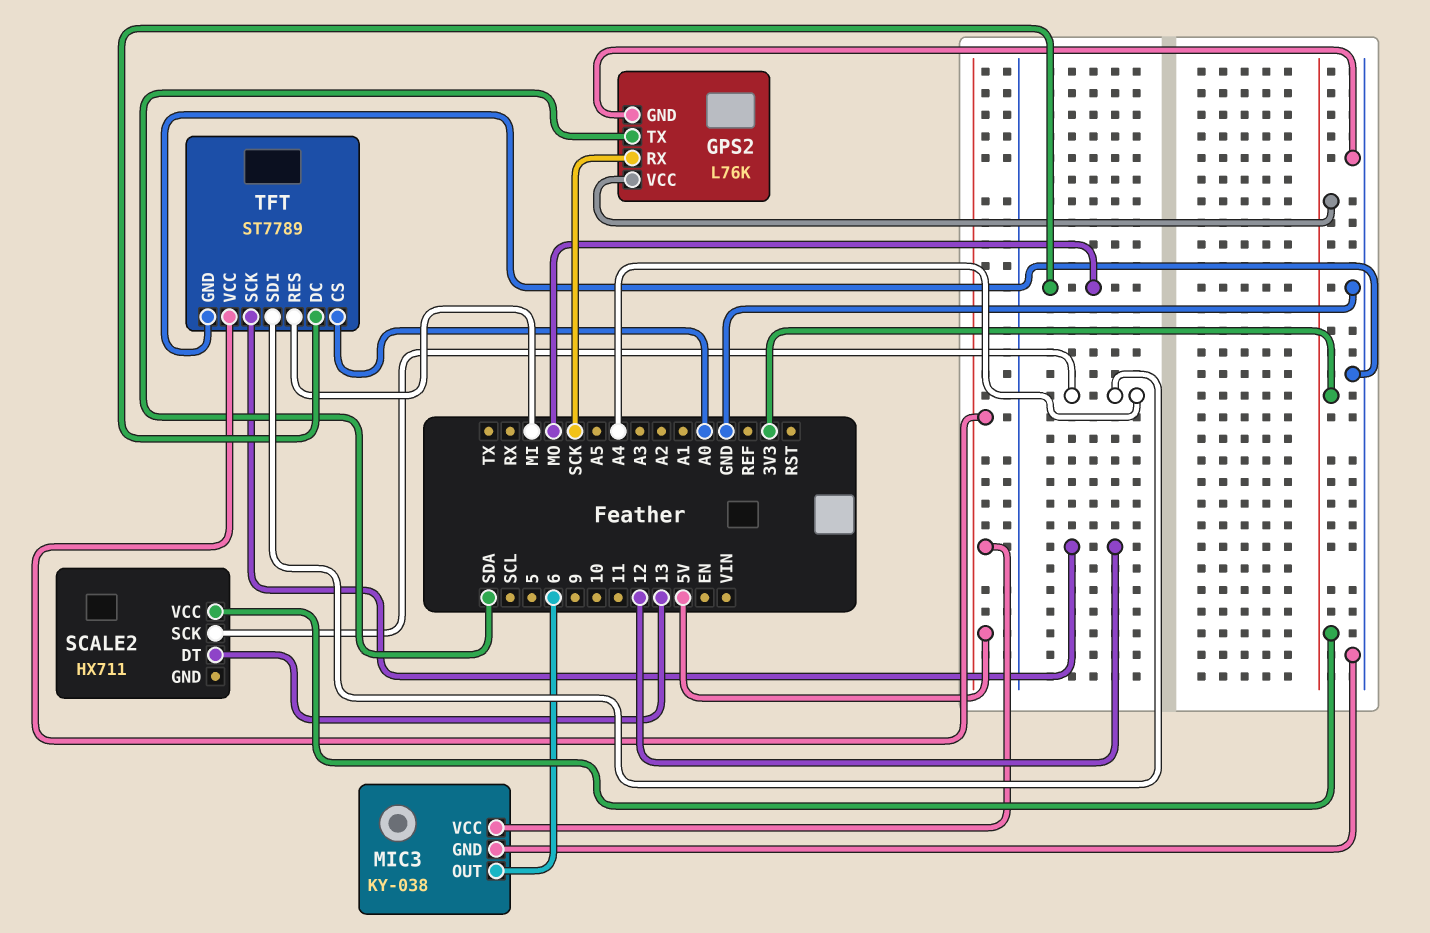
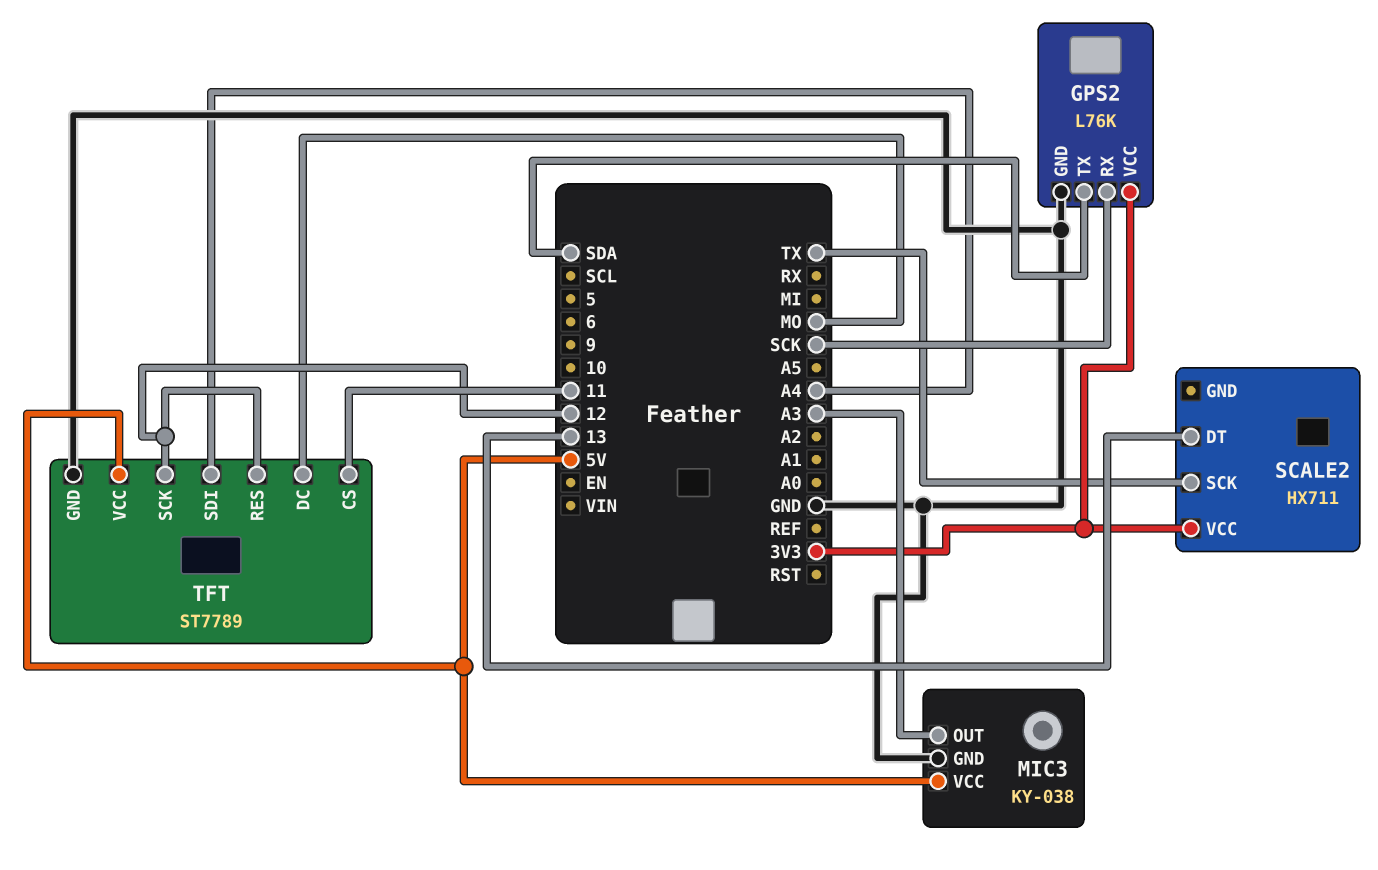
MIC3 pin OUT: 6 -> A3
SCALE2 pin SCK: A4 -> TX
TFT pin CS: A0 -> 11
TFT pin RES: MI -> 12

